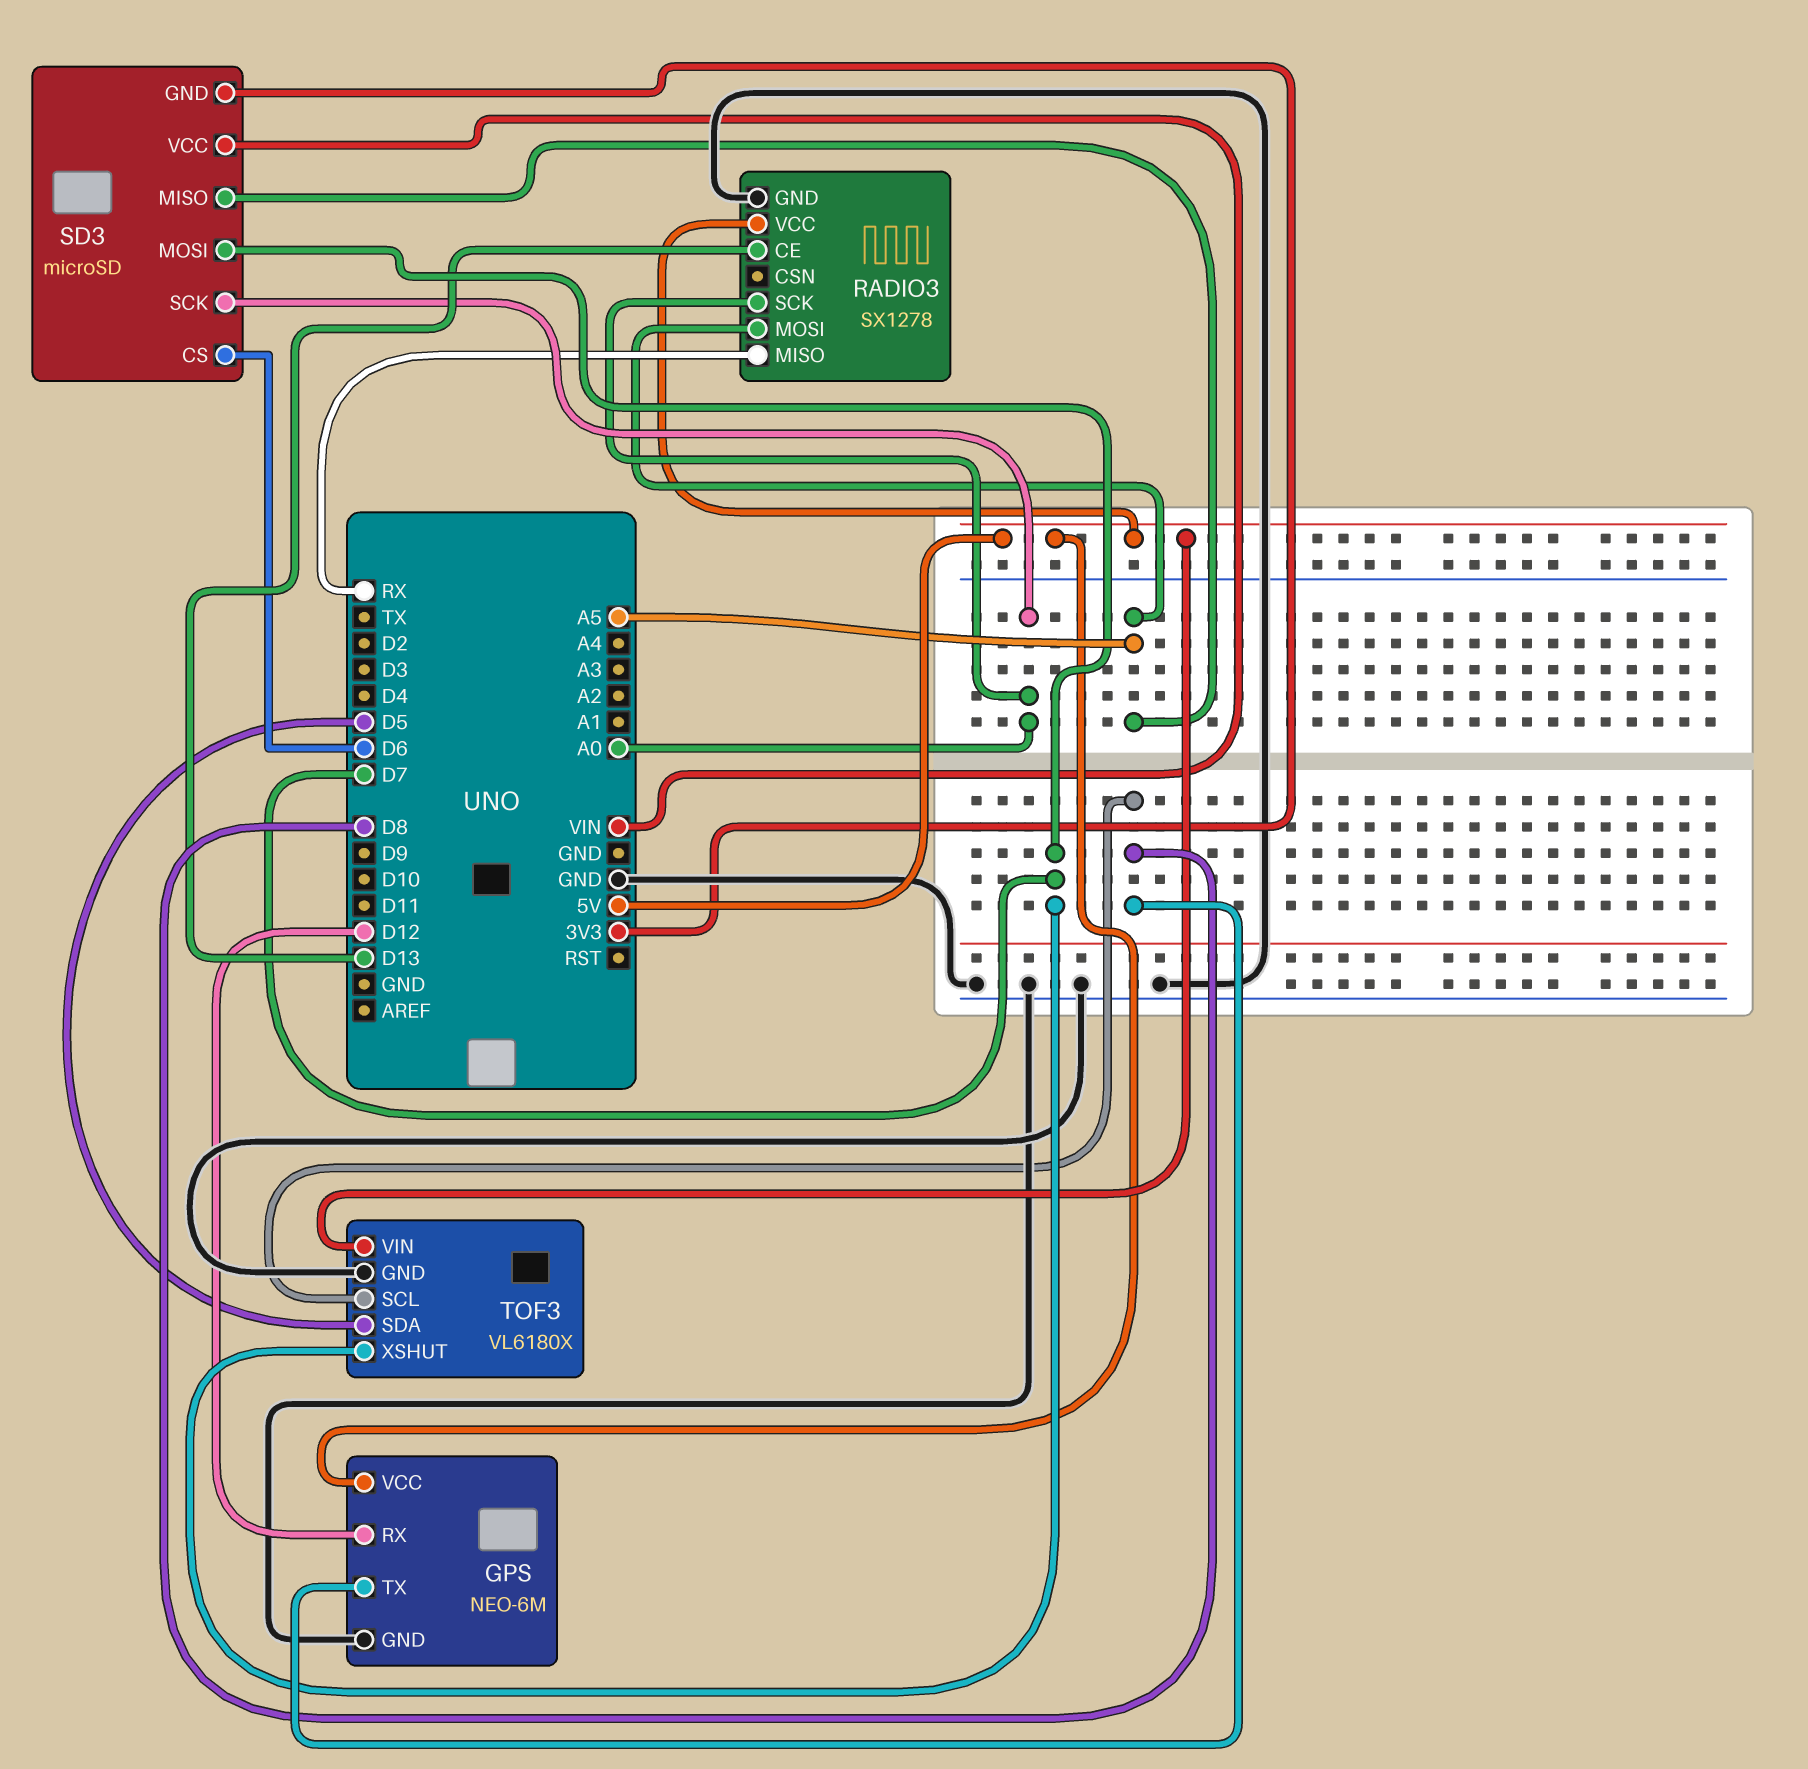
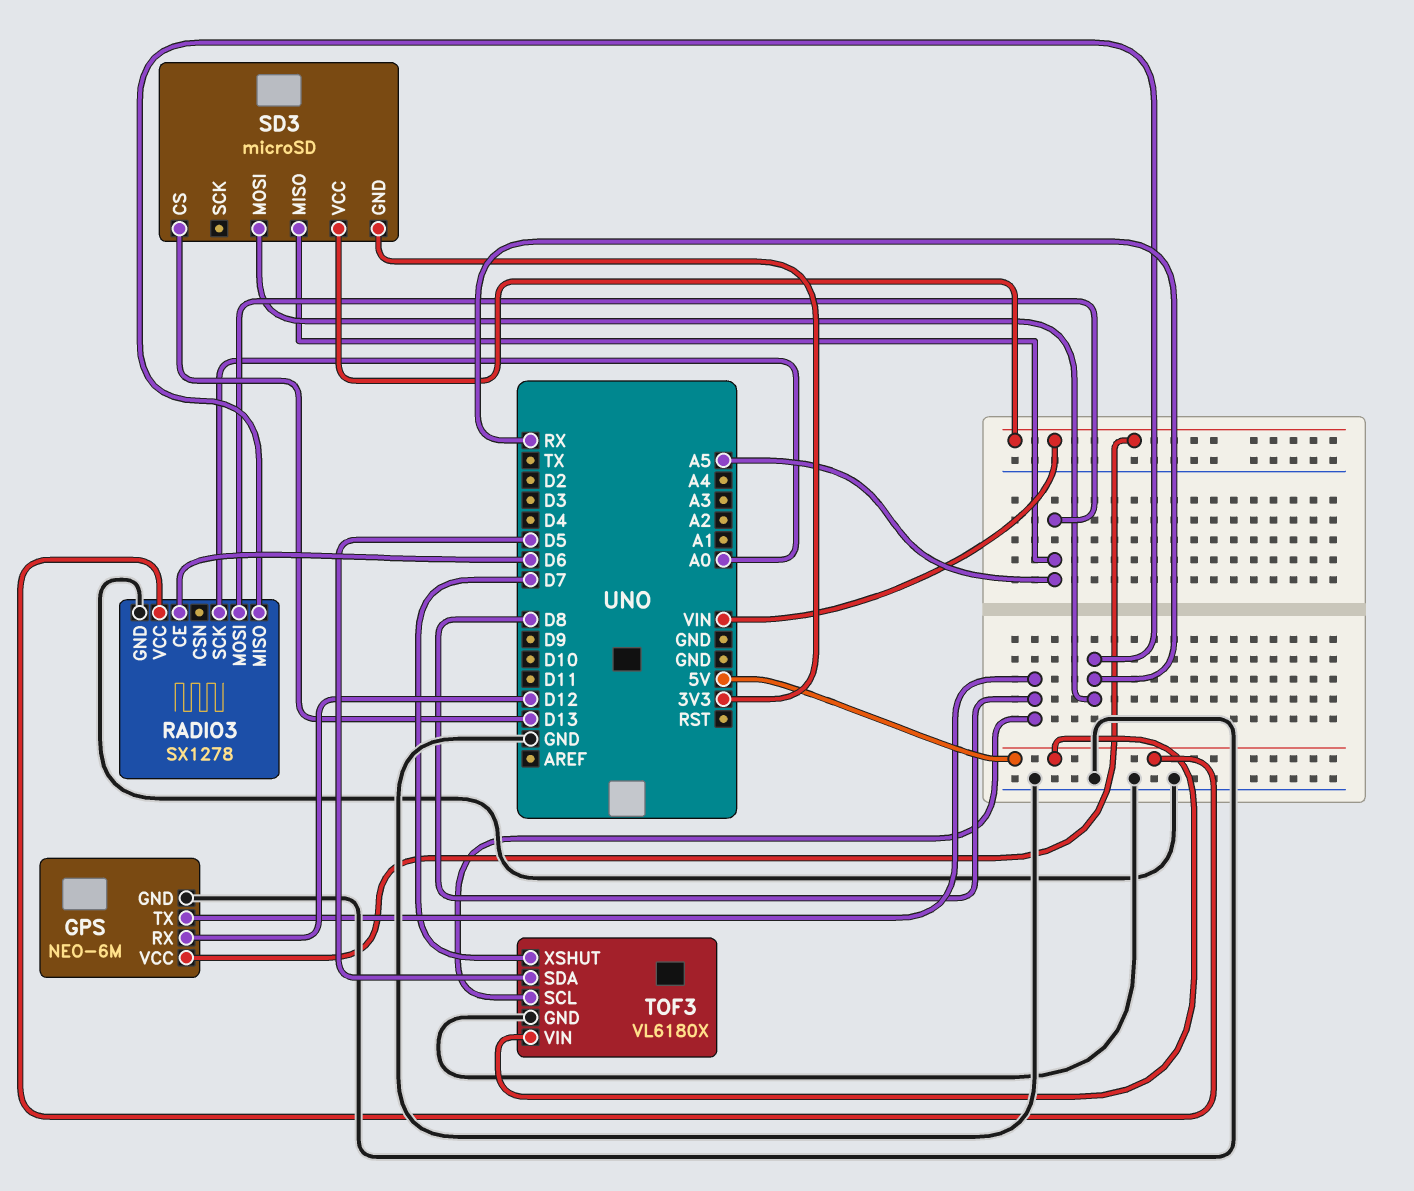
GPS pin VCC: 5V -> VIN
RADIO3 pin CE: D13 -> D6
SD3 pin CS: D6 -> D13
SD3 pin MOSI: D7 -> RX
SD3 pin SCK: A0 -> none

